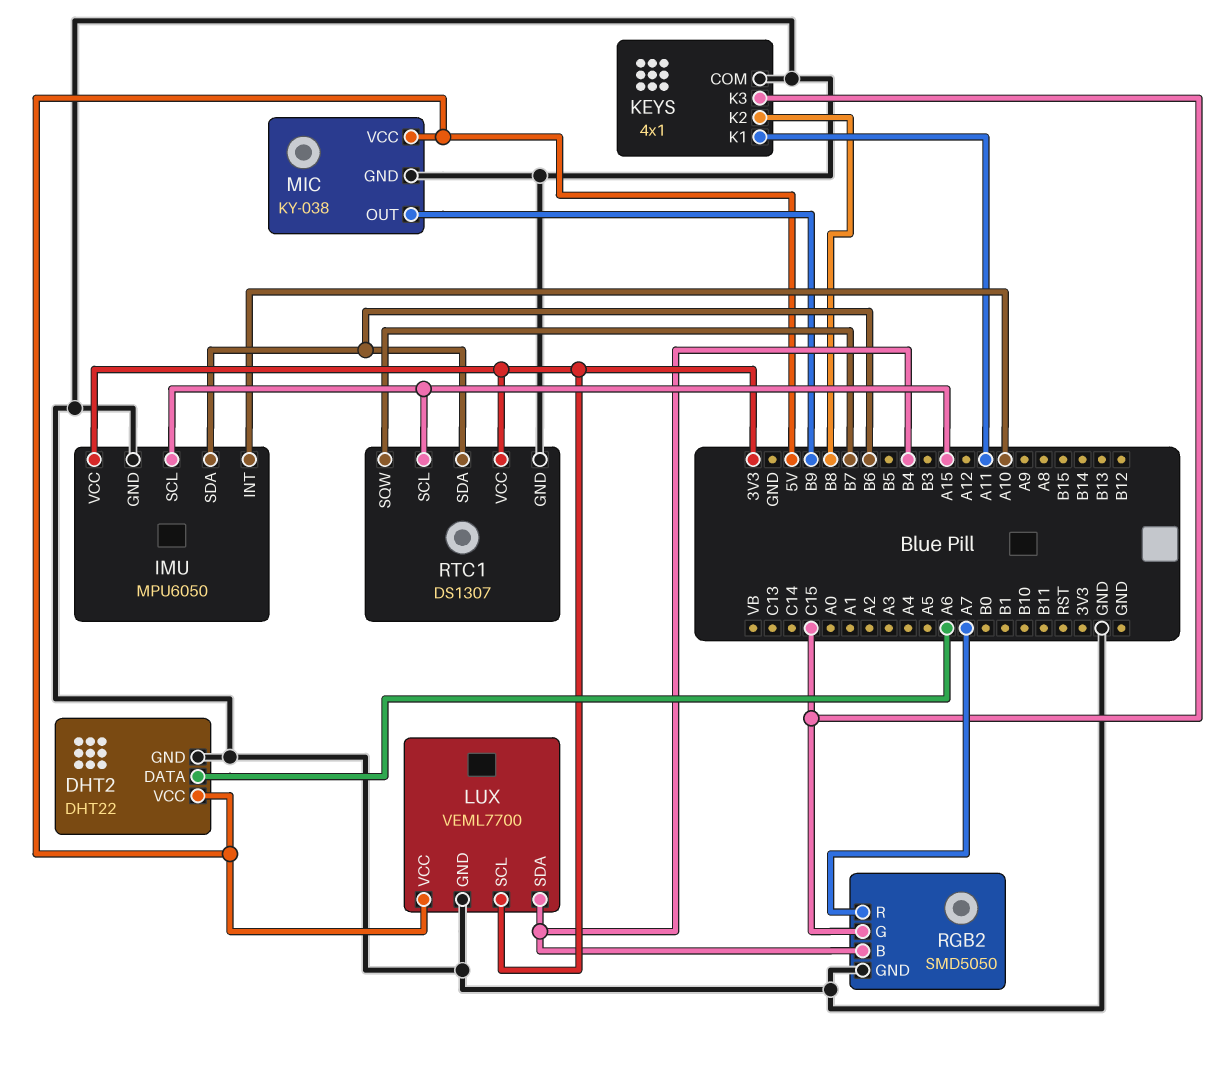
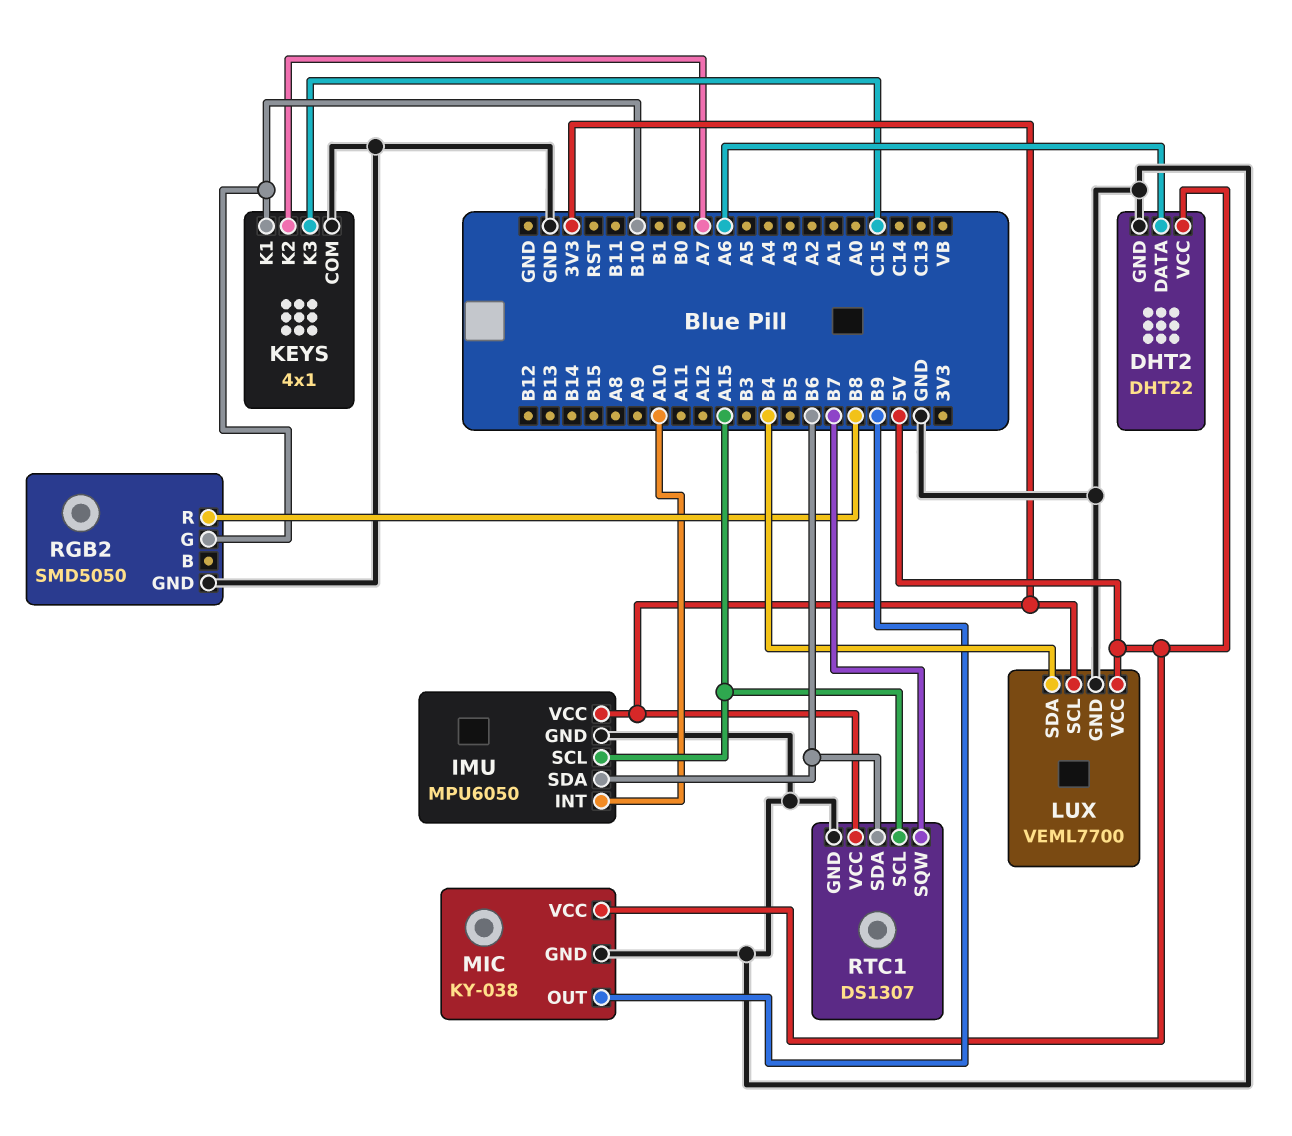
KEYS pin K1: A11 -> B10
KEYS pin K2: B8 -> A7
RGB2 pin B: B4 -> none
RGB2 pin G: C15 -> B10
RGB2 pin R: A7 -> B8

